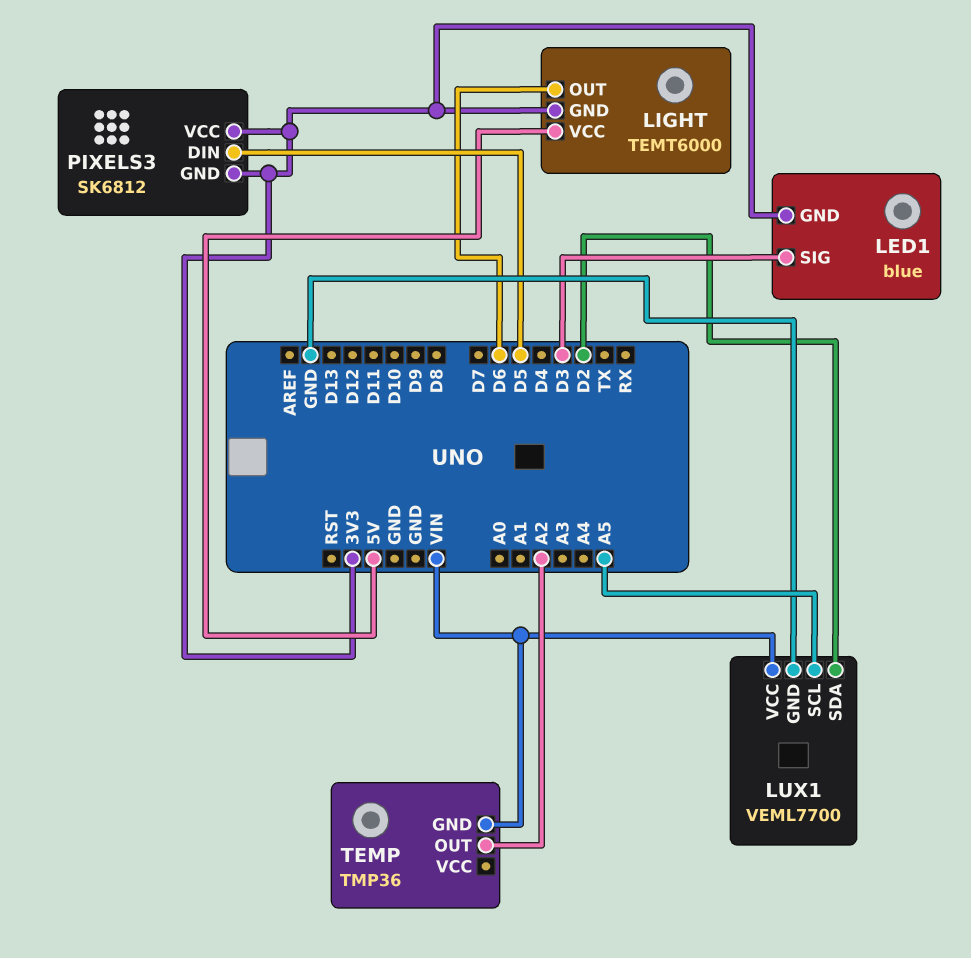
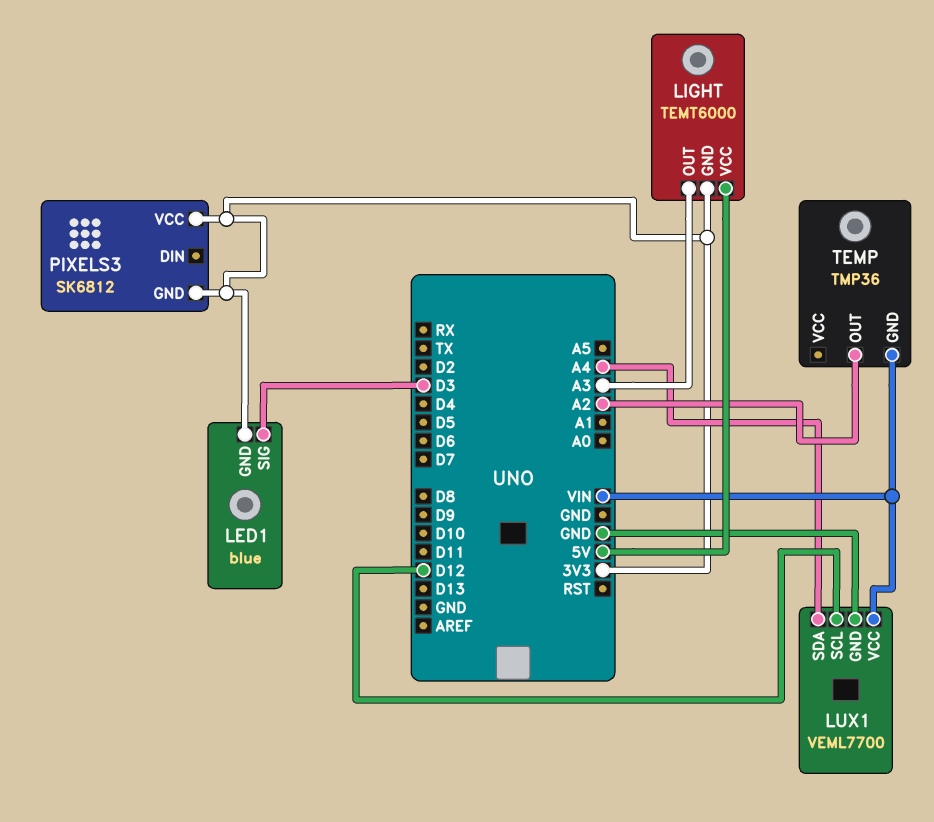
LIGHT pin OUT: D6 -> A3
LUX1 pin SCL: A5 -> D12
LUX1 pin SDA: D2 -> A4
PIXELS3 pin DIN: D5 -> none

